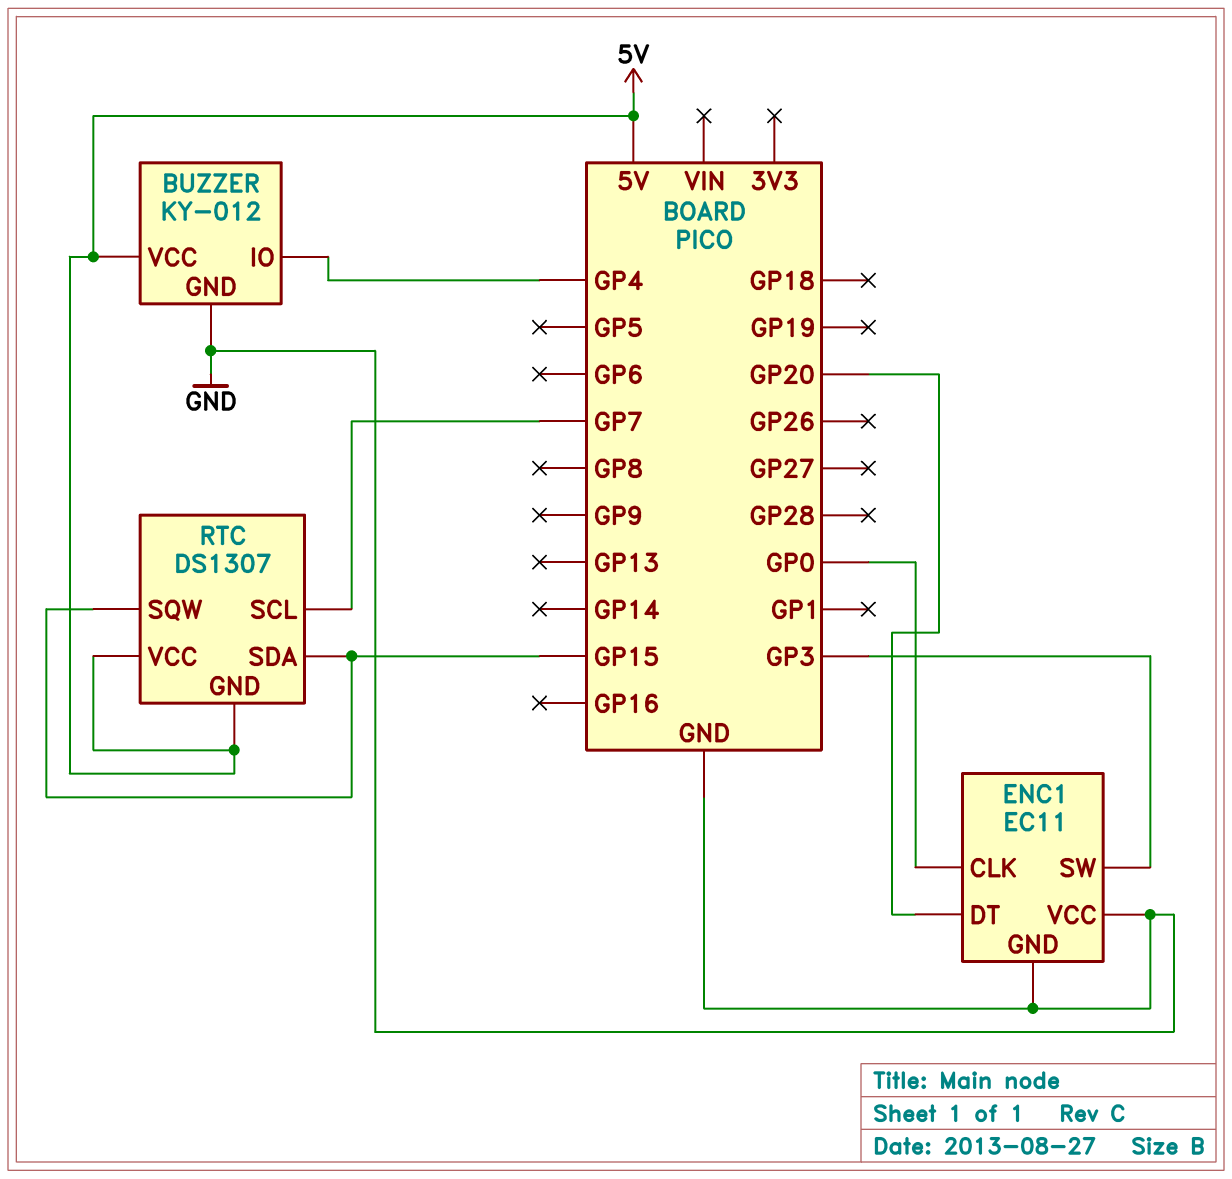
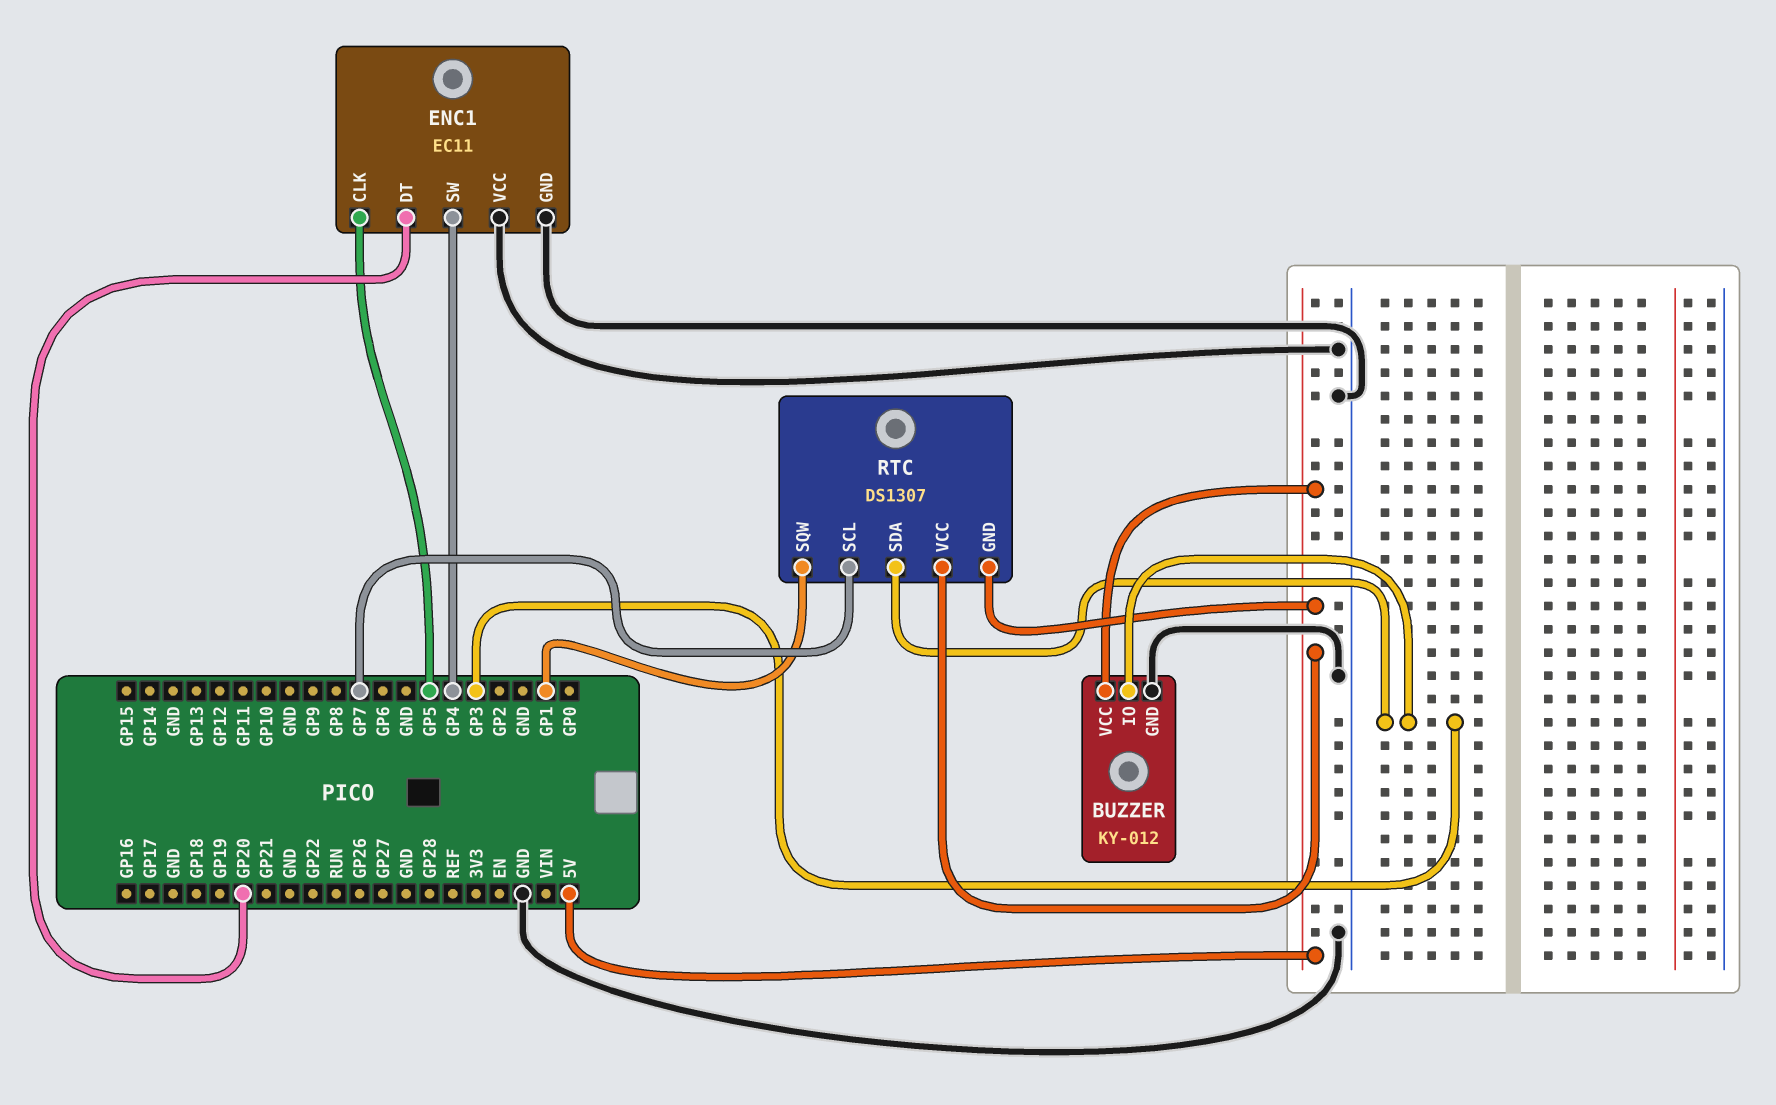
BUZZER pin IO: GP4 -> GP3
ENC1 pin CLK: GP0 -> GP5
ENC1 pin SW: GP3 -> GP4
RTC pin SDA: GP15 -> GP3
RTC pin SQW: GP15 -> GP1

